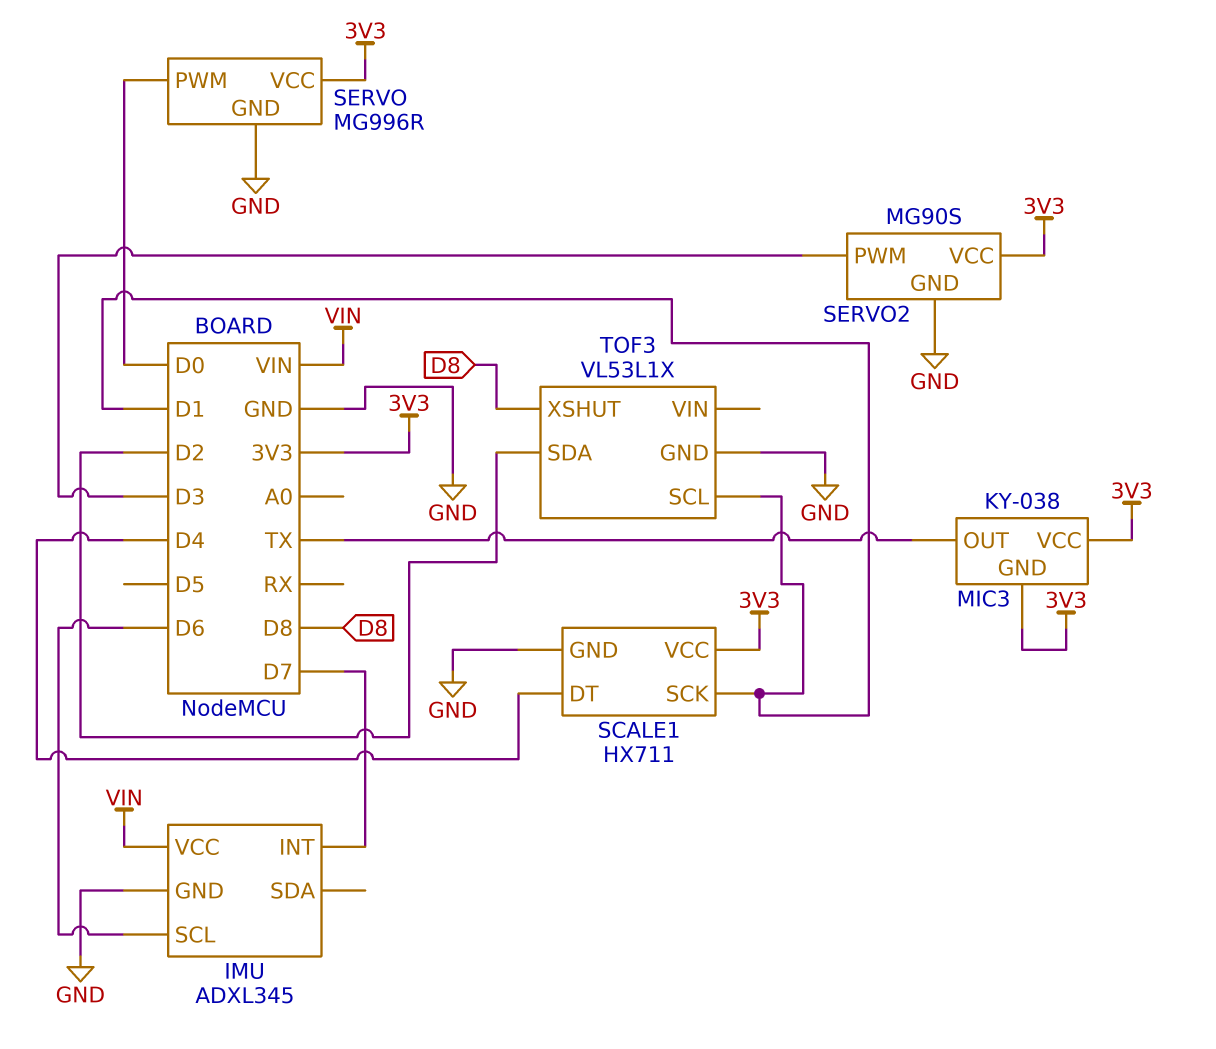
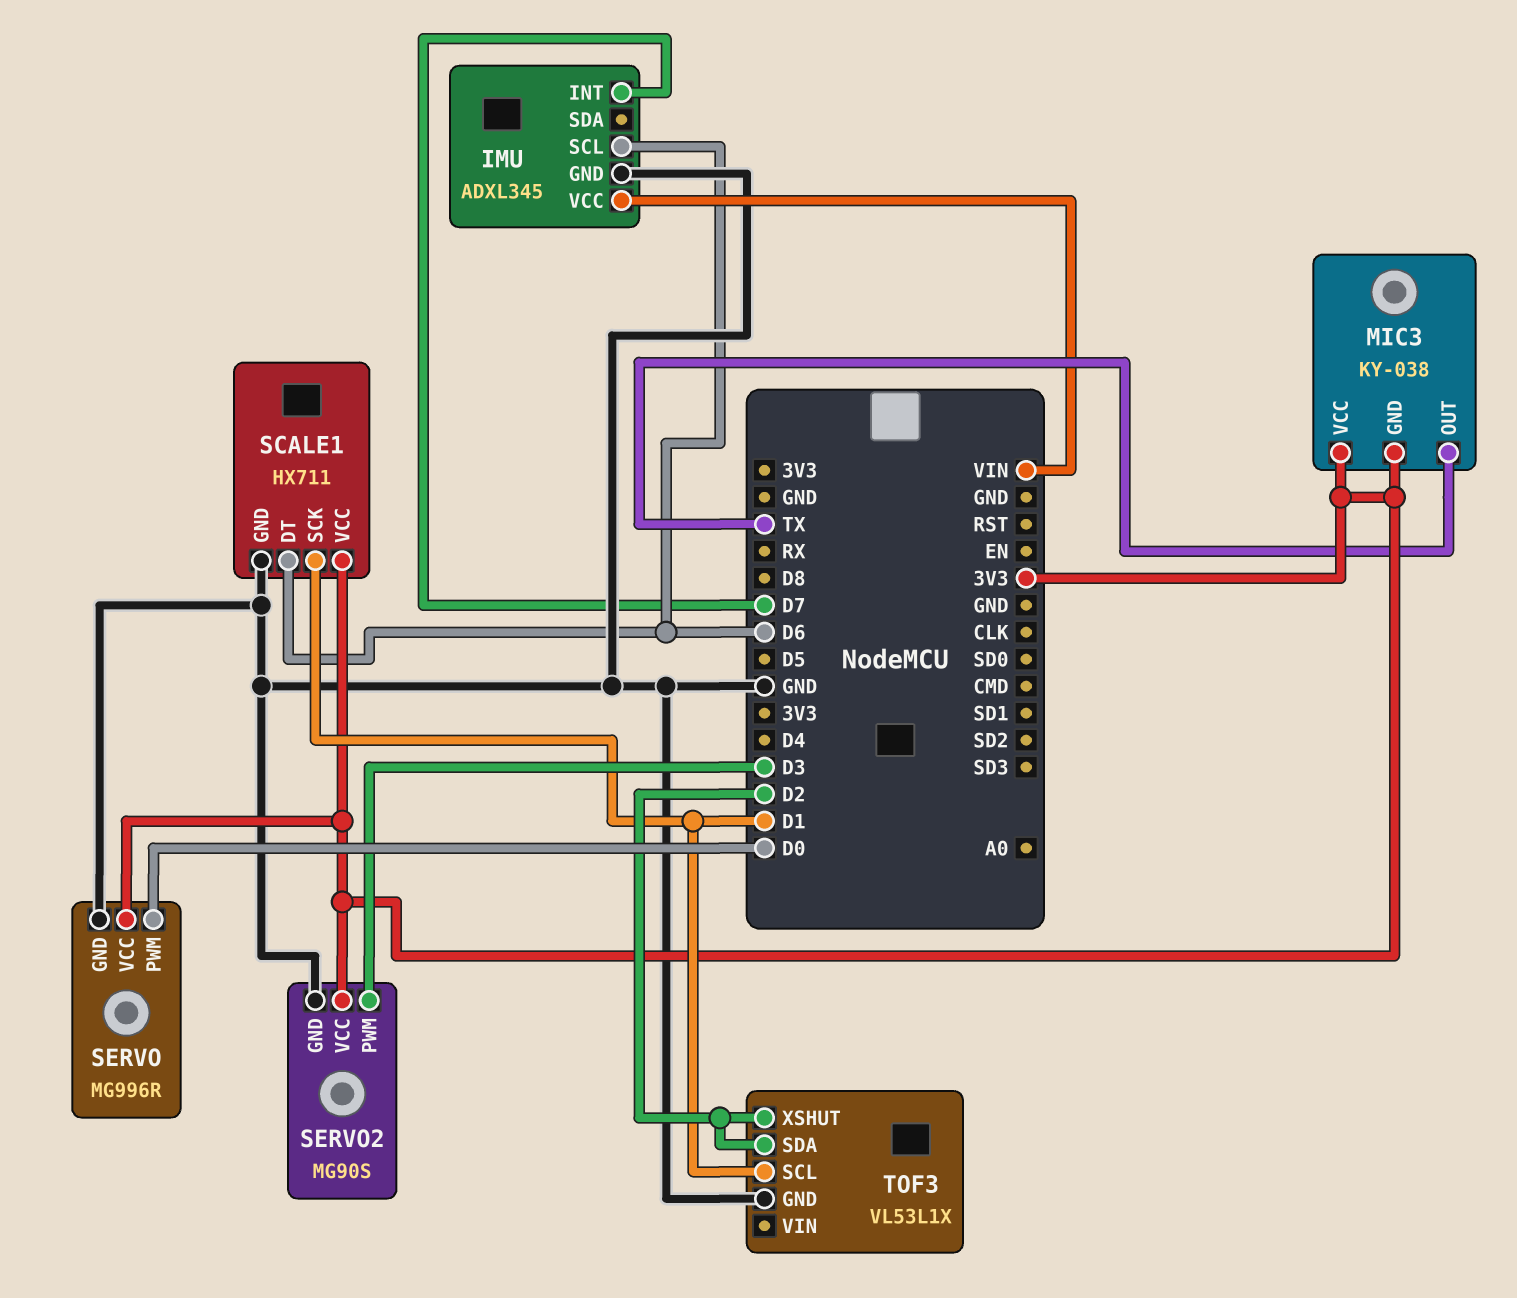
SCALE1 pin DT: D4 -> D6
TOF3 pin XSHUT: D8 -> D2

